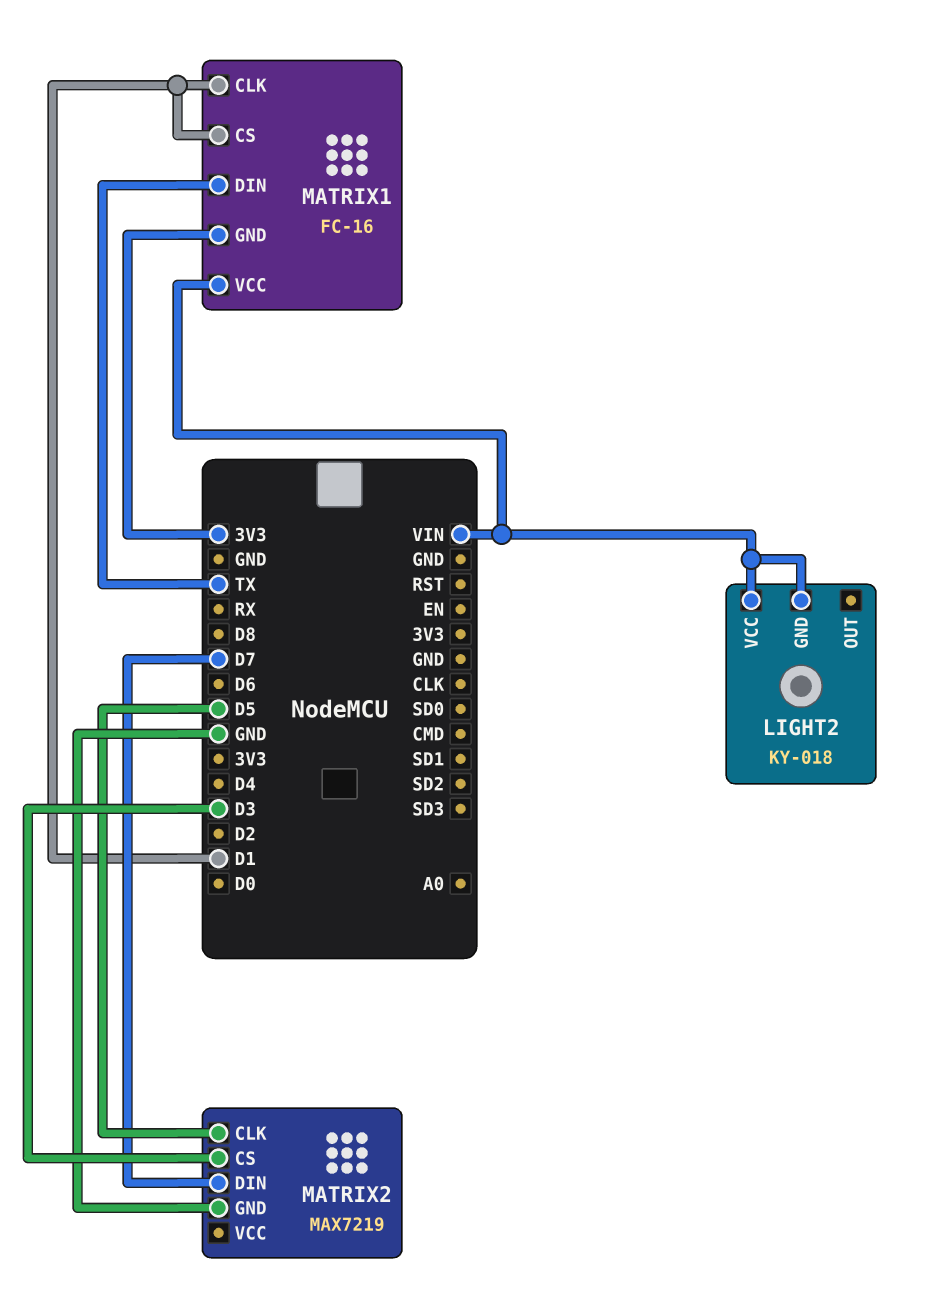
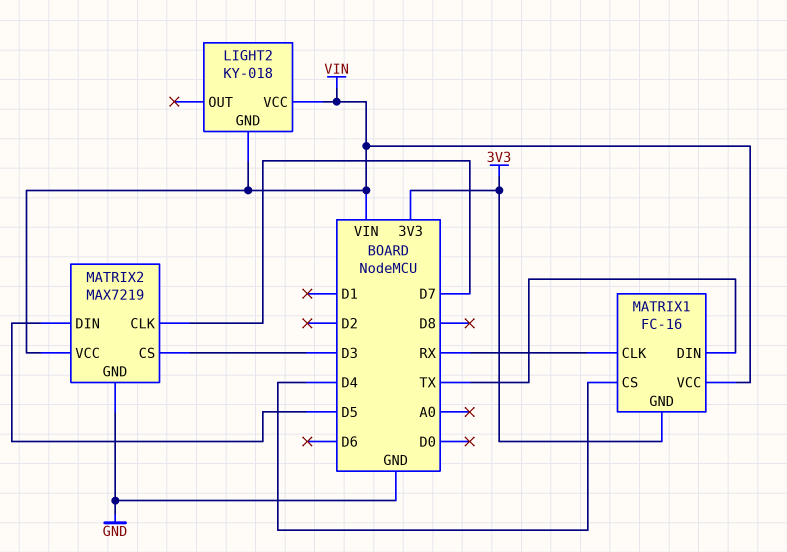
MATRIX1 pin CLK: D1 -> RX
MATRIX1 pin CS: D1 -> D4
MATRIX2 pin CLK: D5 -> D7
MATRIX2 pin DIN: D7 -> D5
MATRIX2 pin VCC: none -> VIN

